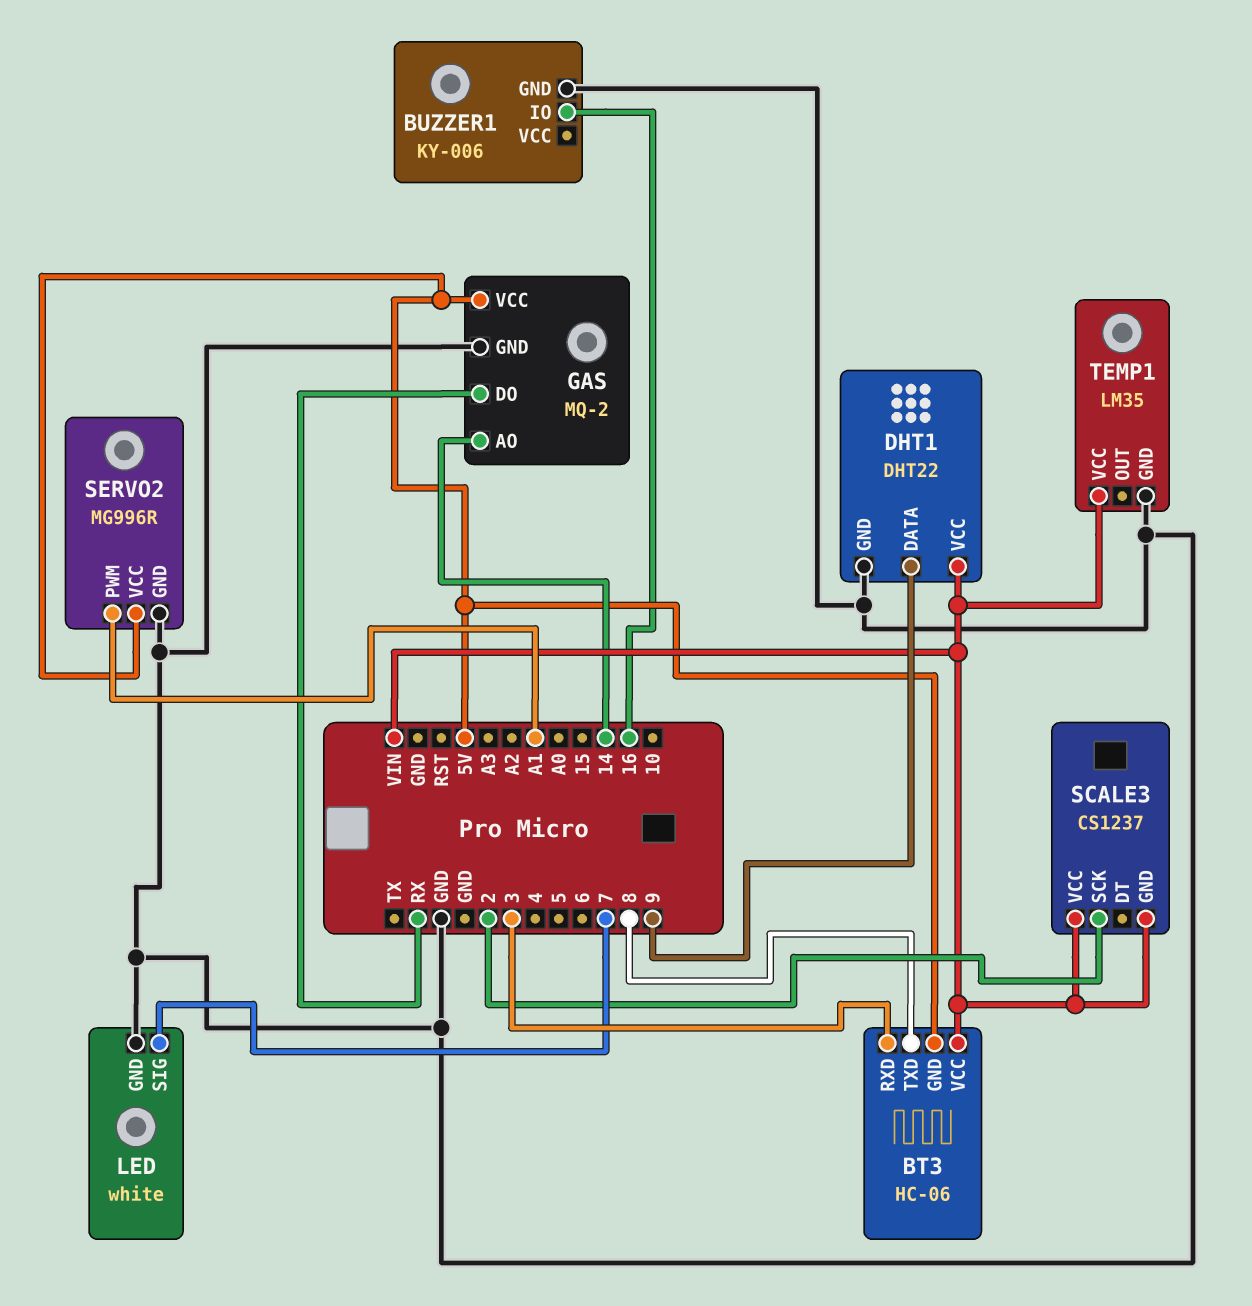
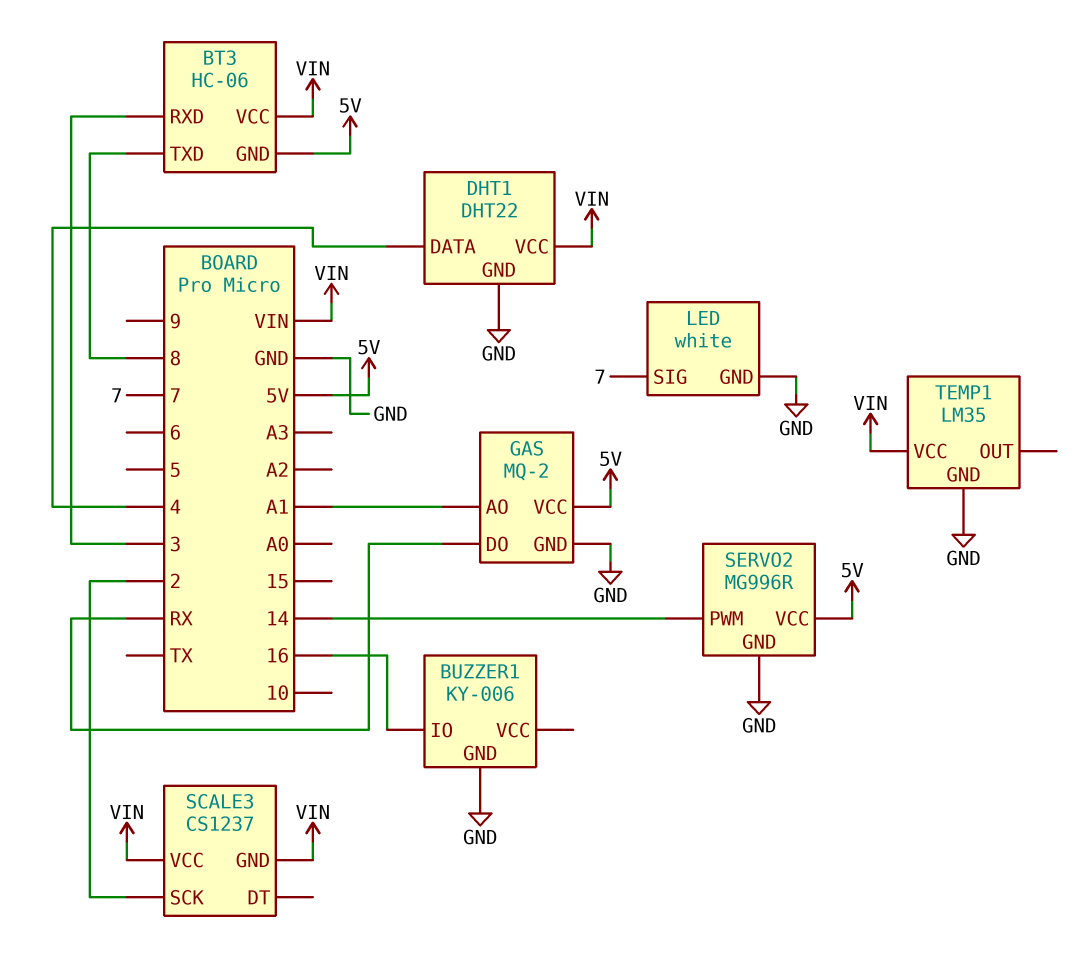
DHT1 pin DATA: 9 -> 4
GAS pin AO: 14 -> A1
SERVO2 pin PWM: A1 -> 14

